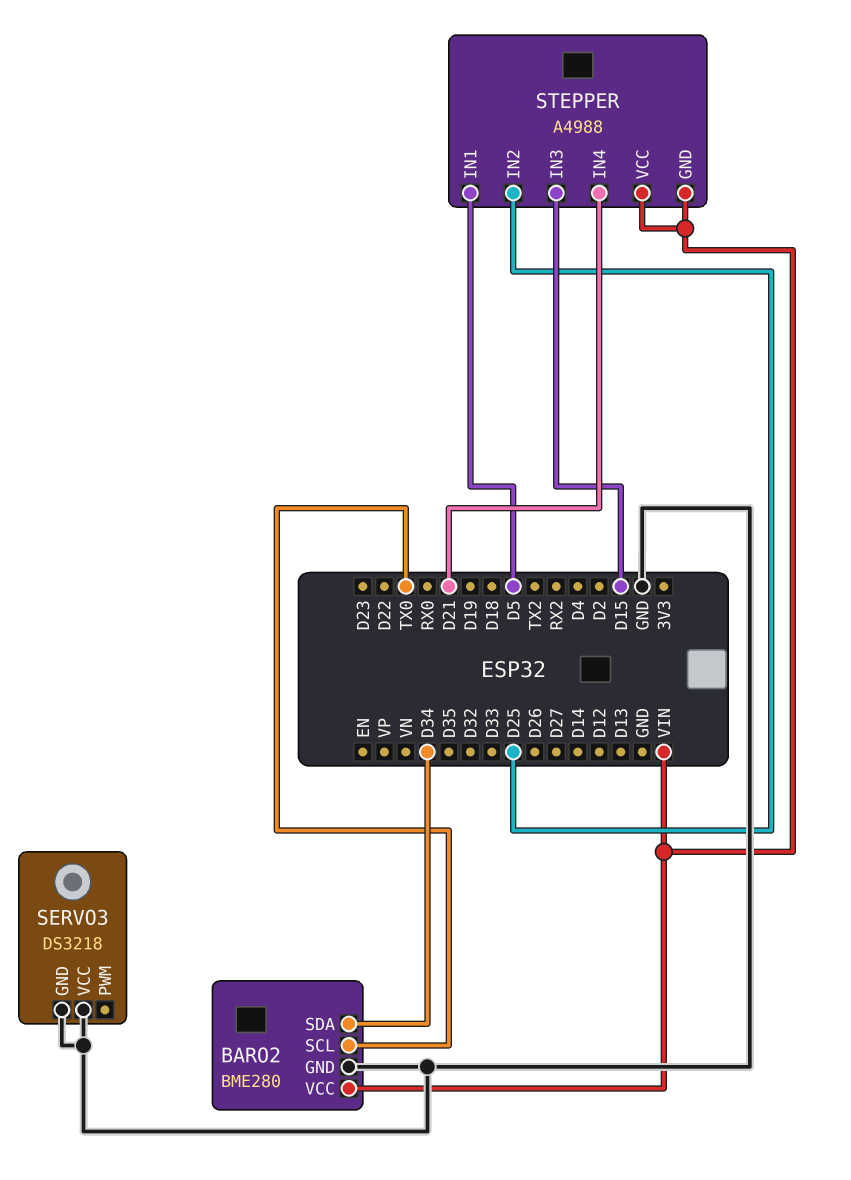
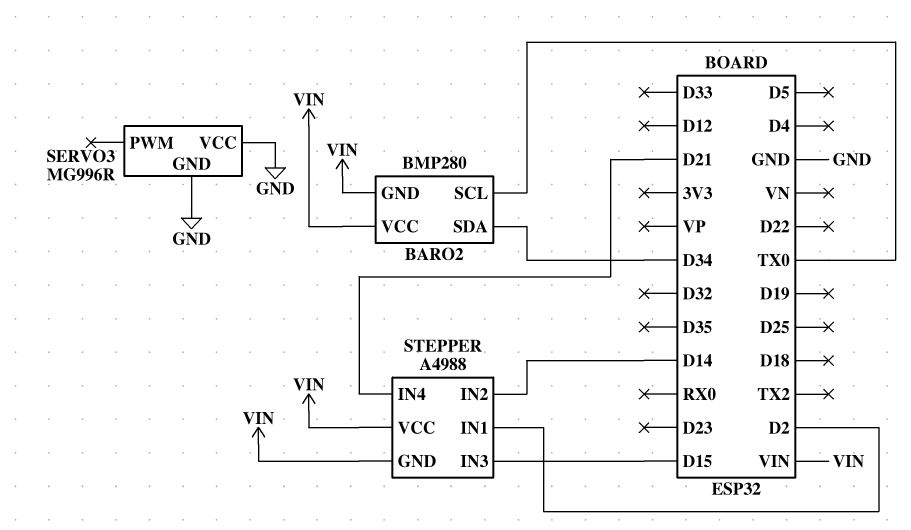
BARO2: BME280 -> BMP280
BARO2 pin GND: GND -> VIN
SERVO3: DS3218 -> MG996R
STEPPER pin IN1: D5 -> D2
STEPPER pin IN2: D25 -> D14

